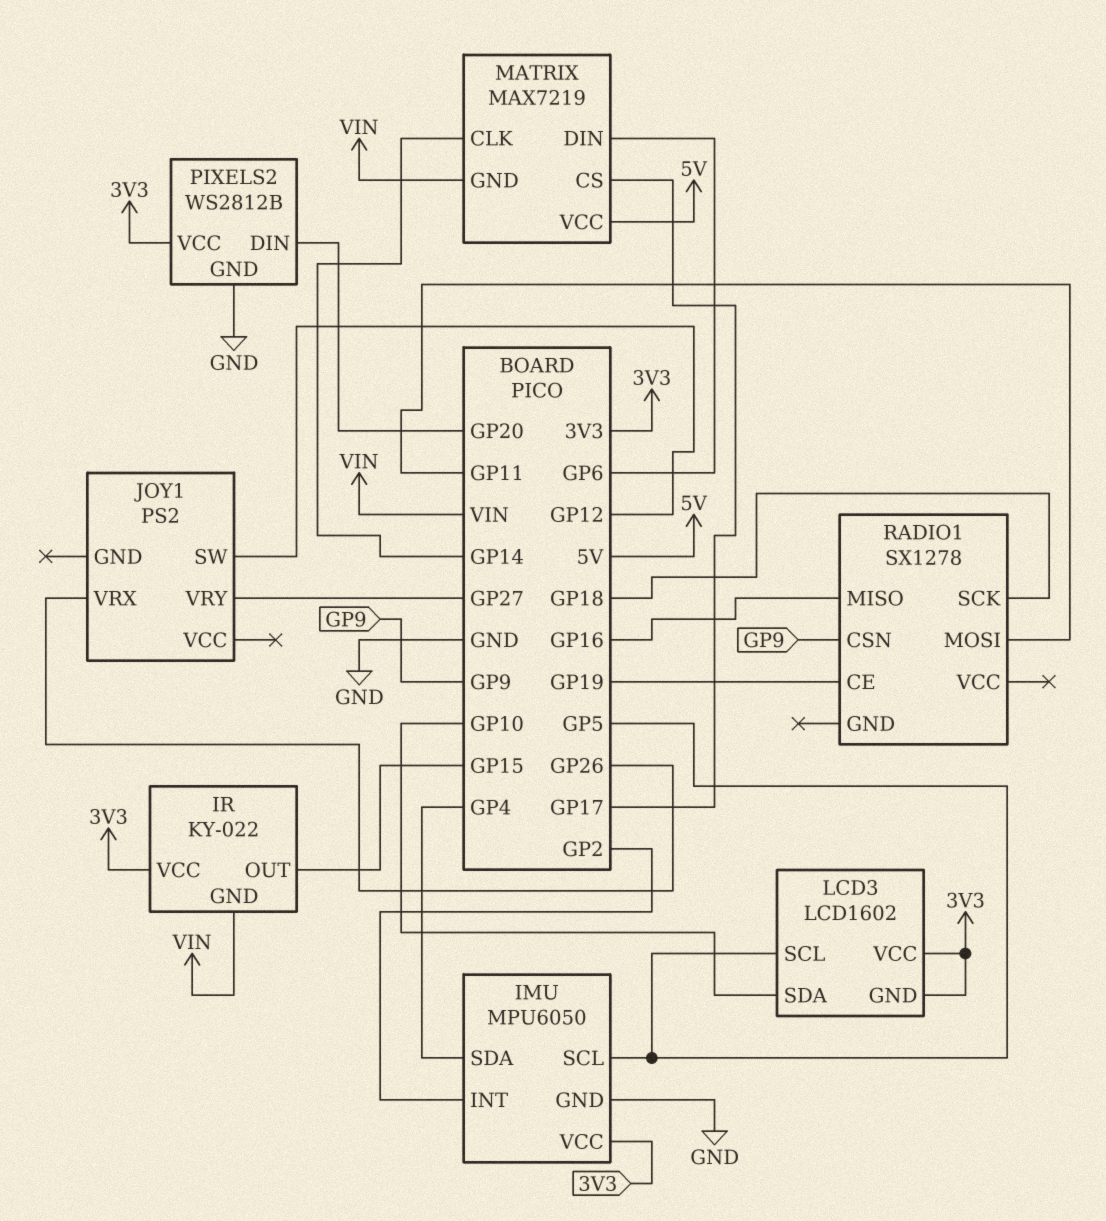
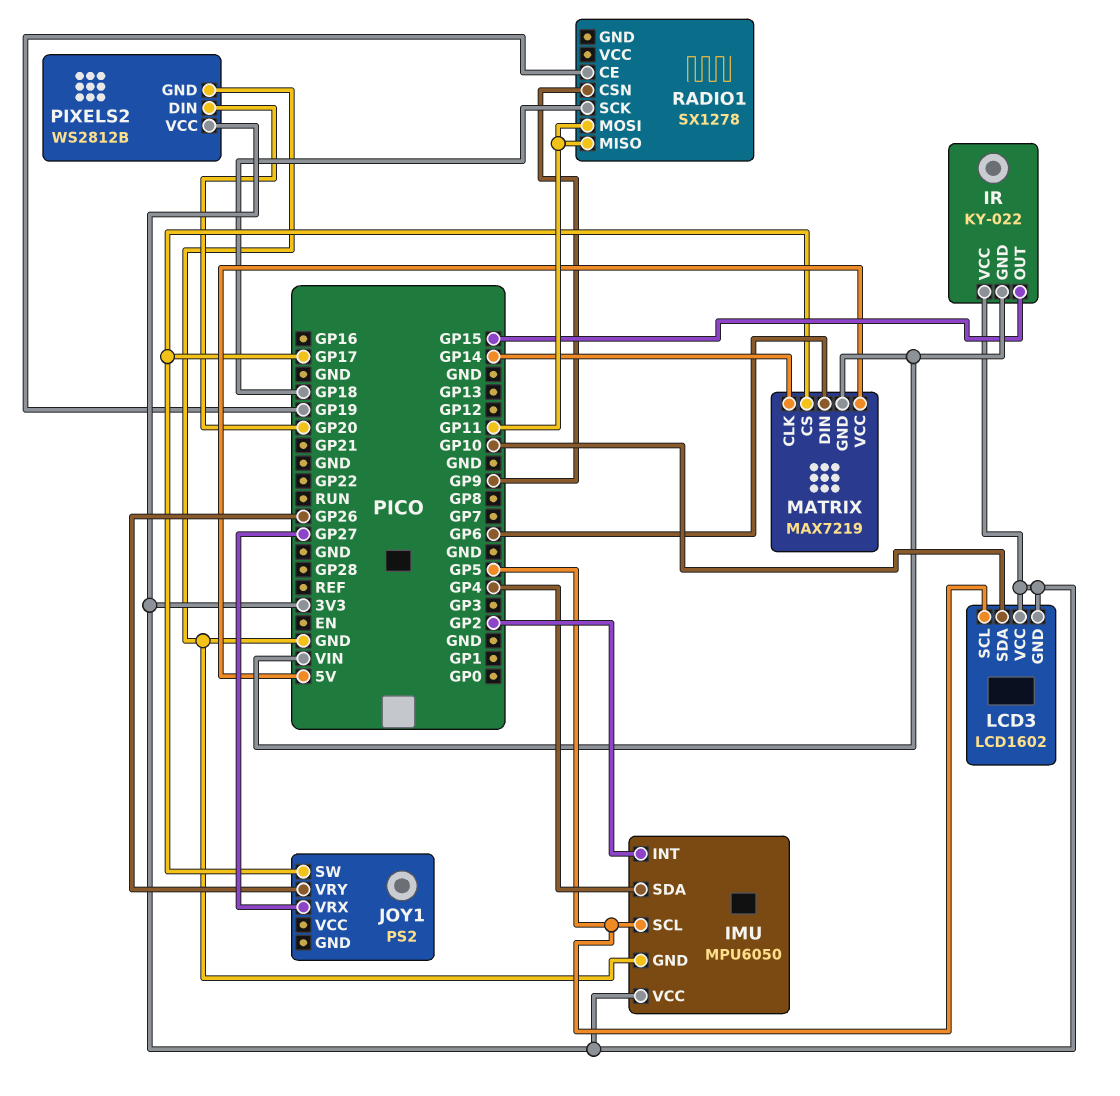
JOY1 pin SW: GP12 -> GP17
JOY1 pin VRX: GP26 -> GP27
JOY1 pin VRY: GP27 -> GP26
RADIO1 pin MISO: GP16 -> GP11

